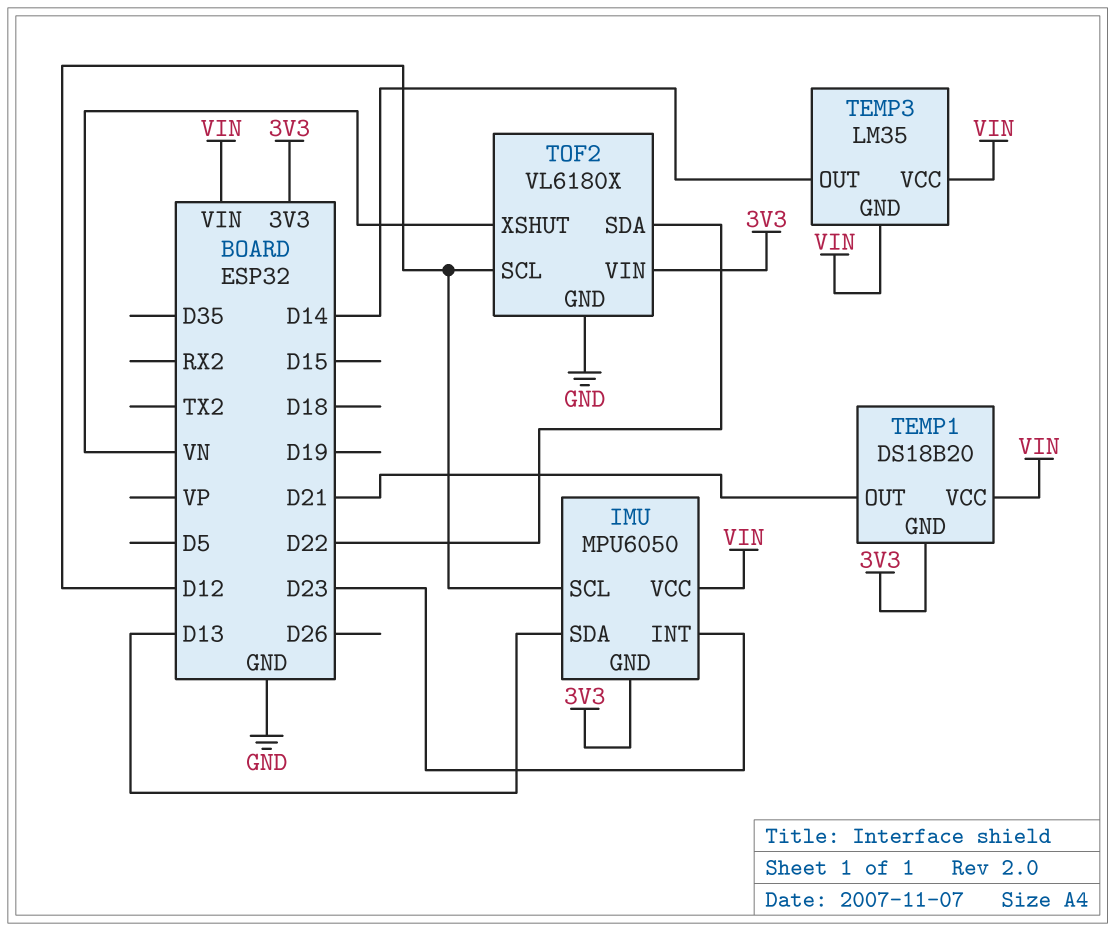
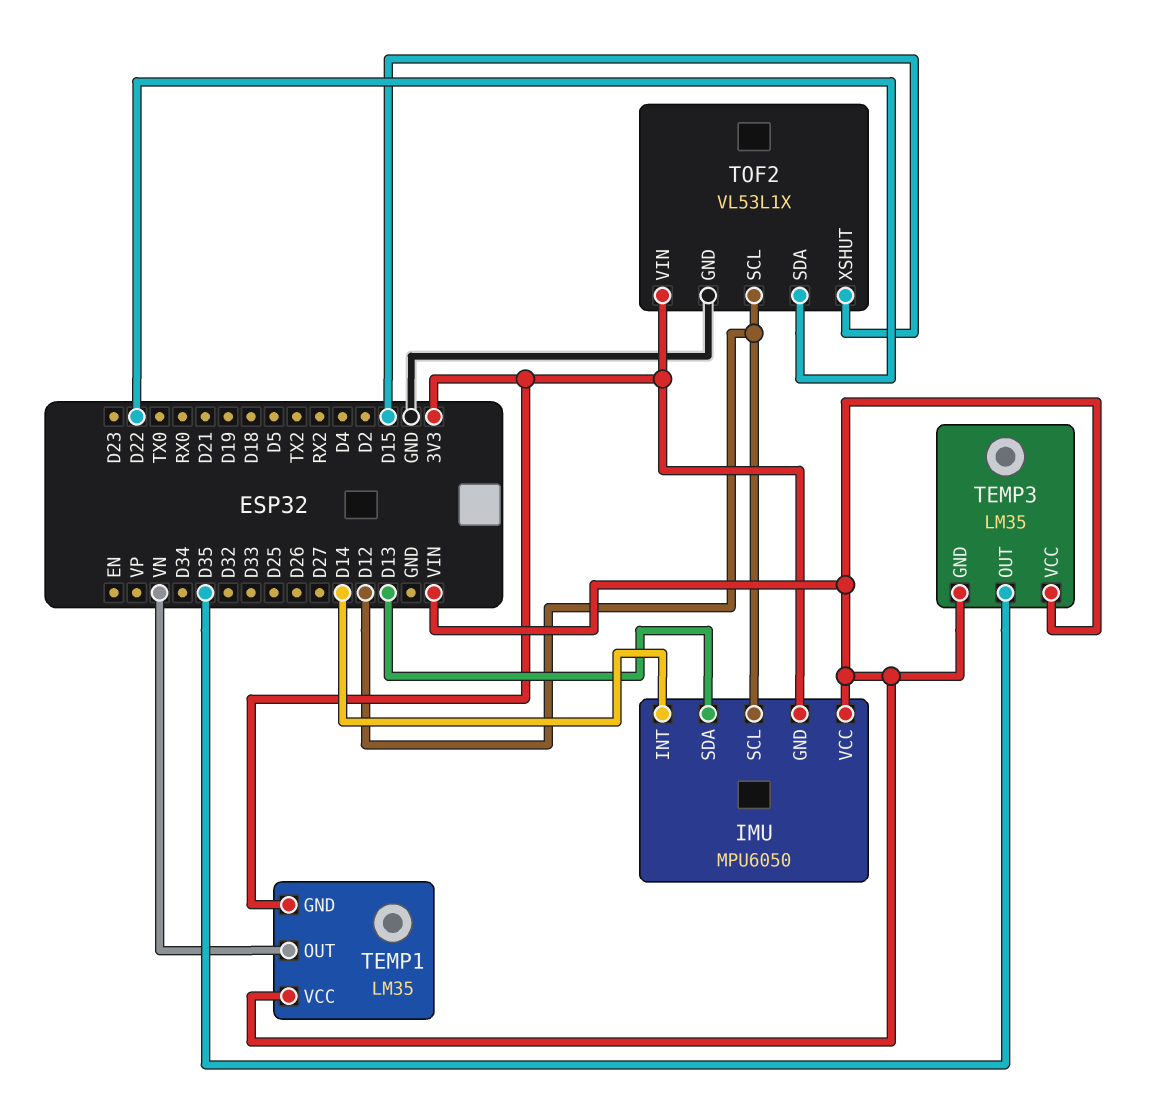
IMU pin INT: D23 -> D14
TEMP1: DS18B20 -> LM35
TEMP1 pin OUT: D21 -> VN
TEMP3 pin OUT: D14 -> D35
TOF2: VL6180X -> VL53L1X
TOF2 pin XSHUT: VN -> D15

